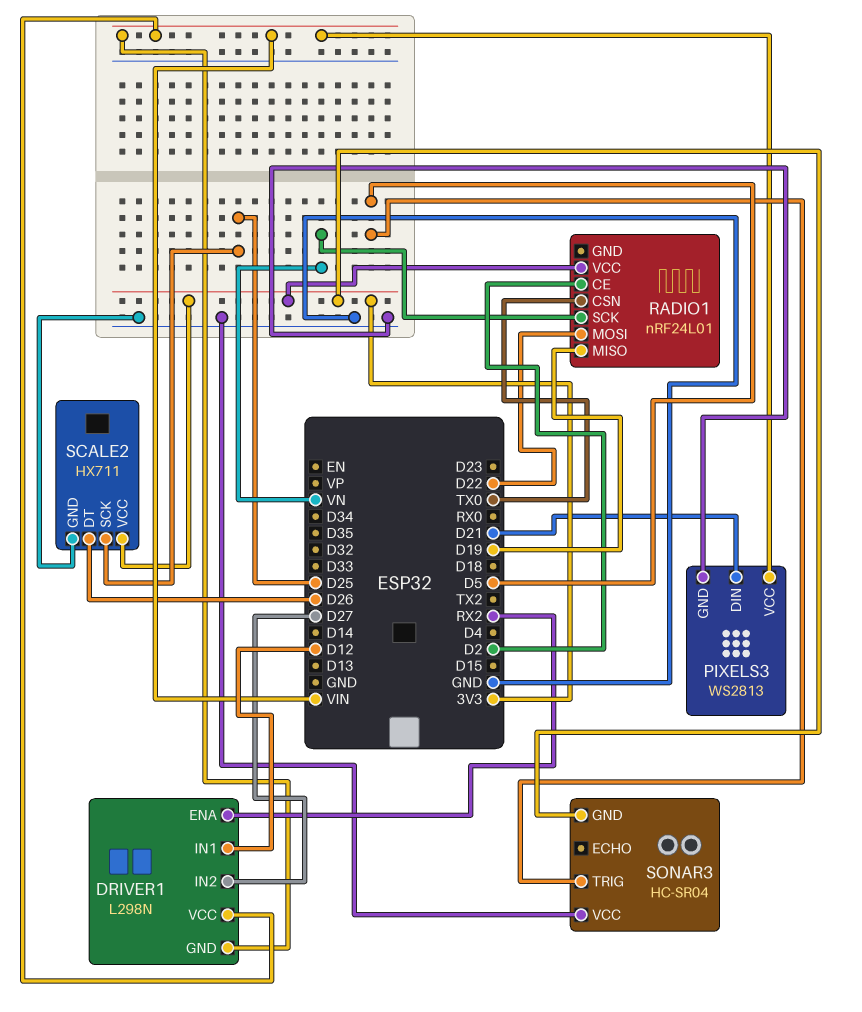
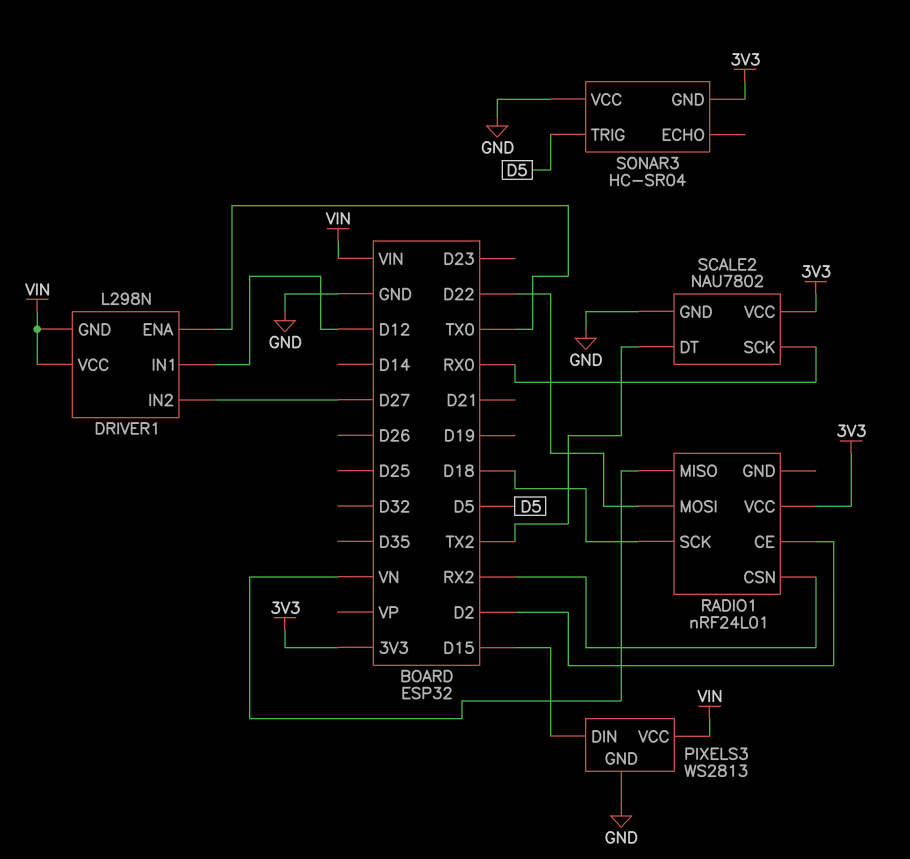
DRIVER1 pin ENA: RX2 -> TX0
PIXELS3 pin DIN: D21 -> D15
RADIO1 pin CSN: TX0 -> RX2
RADIO1 pin MISO: D19 -> VN
RADIO1 pin SCK: VN -> D18
SCALE2: HX711 -> NAU7802
SCALE2 pin DT: D26 -> TX2
SCALE2 pin SCK: D25 -> RX0

